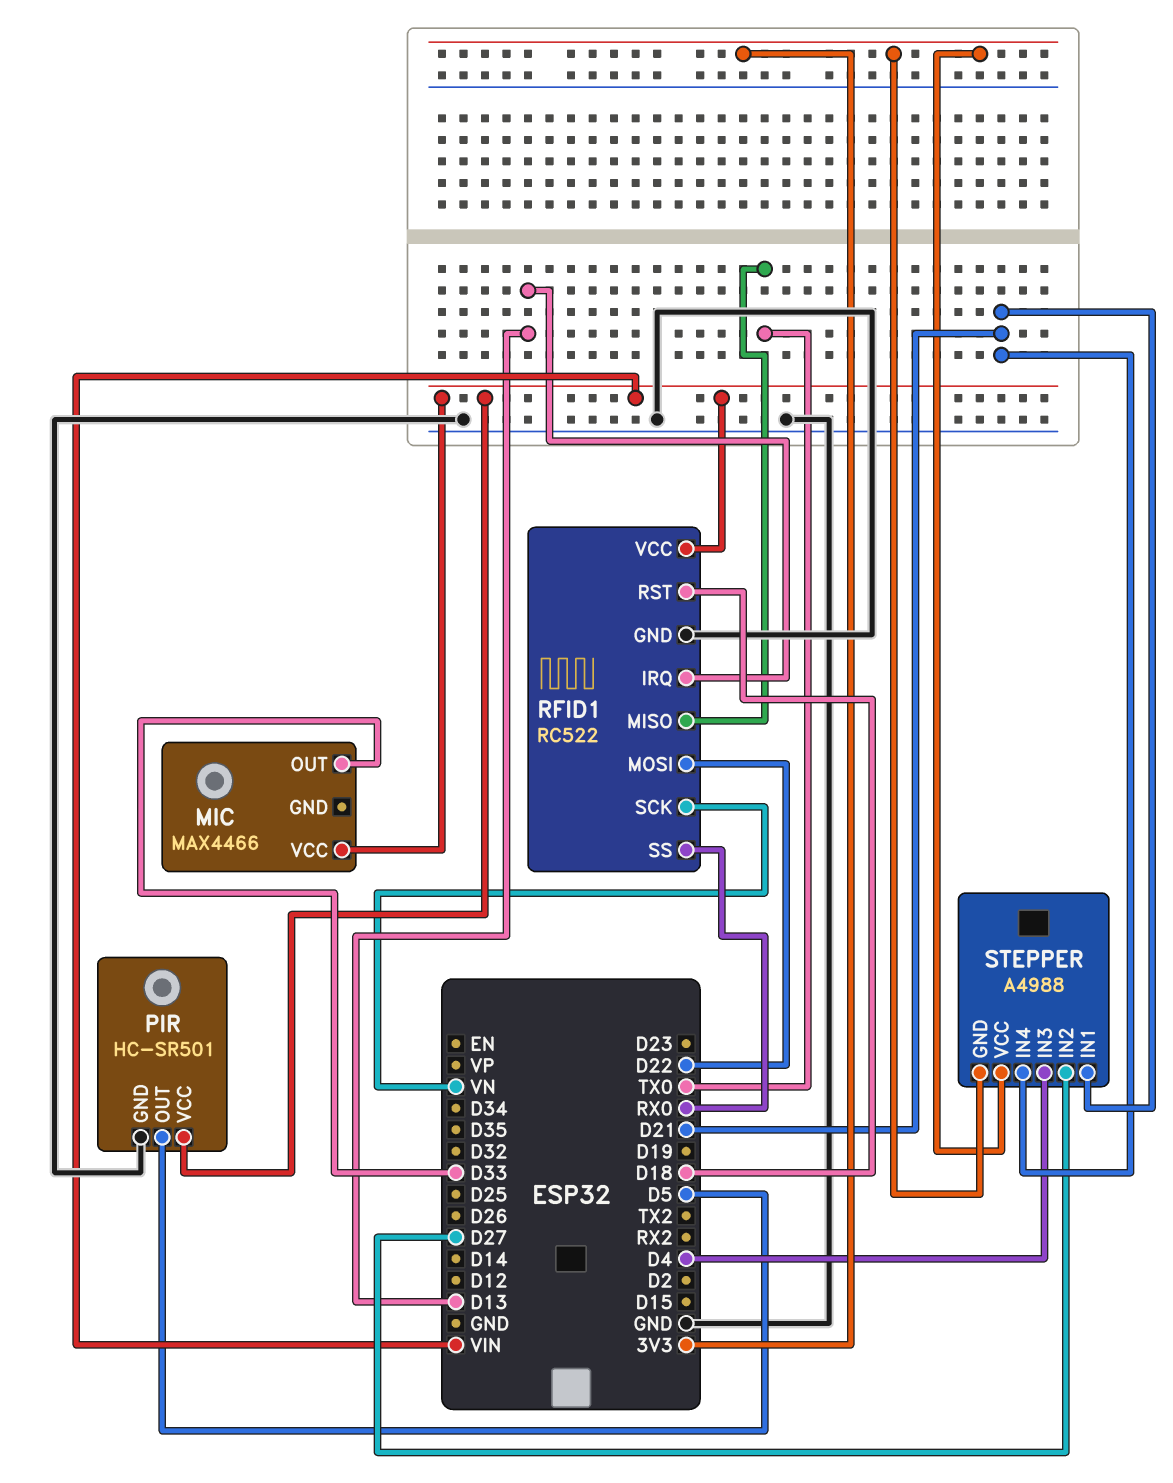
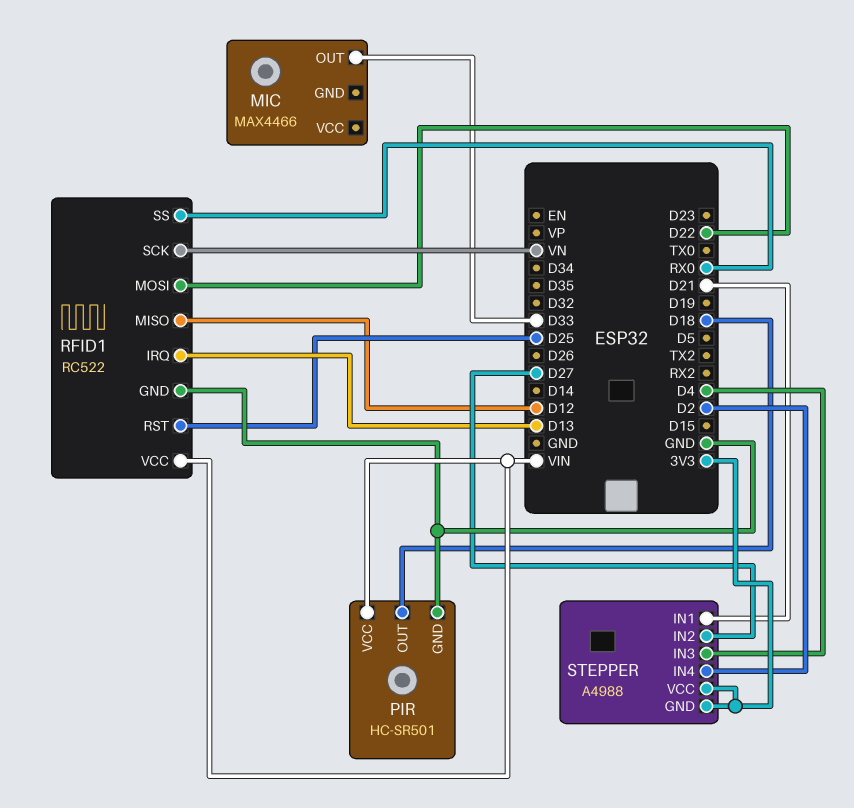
MIC pin VCC: VIN -> none
PIR pin OUT: D5 -> D18
RFID1 pin MISO: TX0 -> D12
RFID1 pin RST: D18 -> D25
STEPPER pin IN4: D21 -> D2

